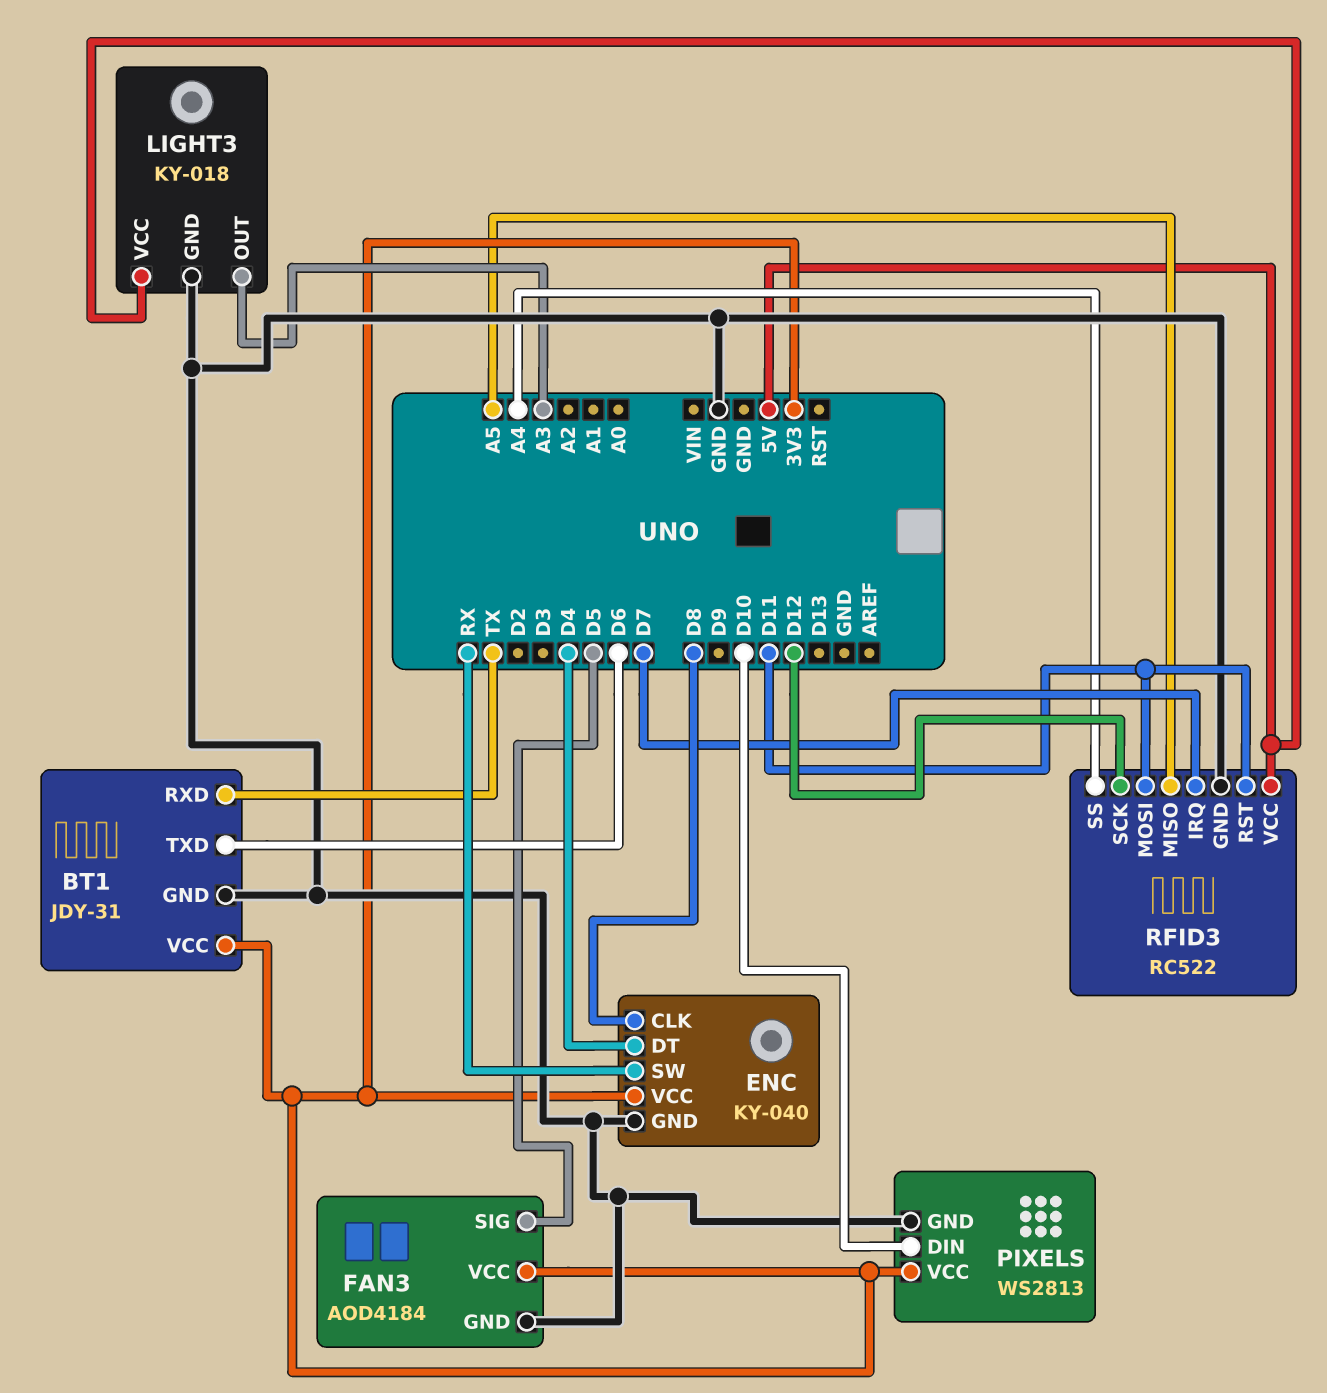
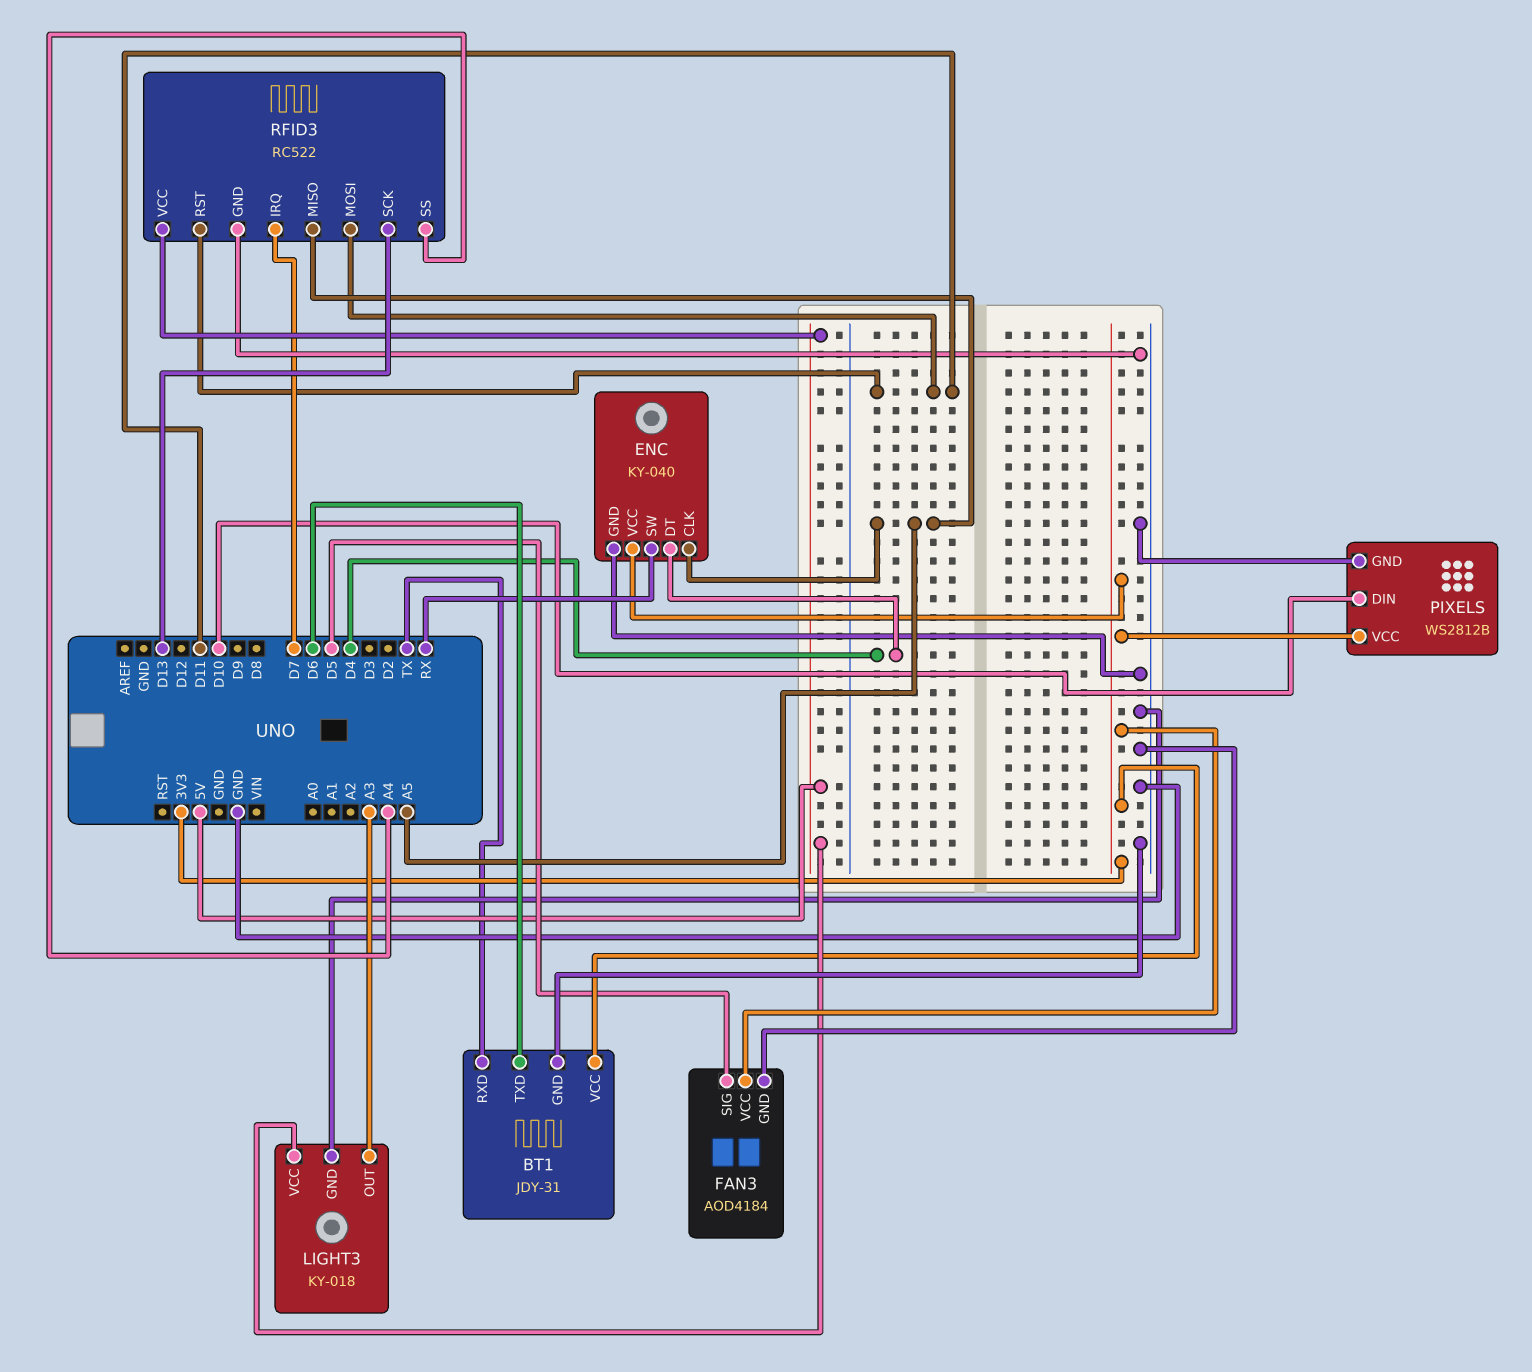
ENC pin CLK: D8 -> A5
PIXELS: WS2813 -> WS2812B
RFID3 pin SCK: D12 -> D13

